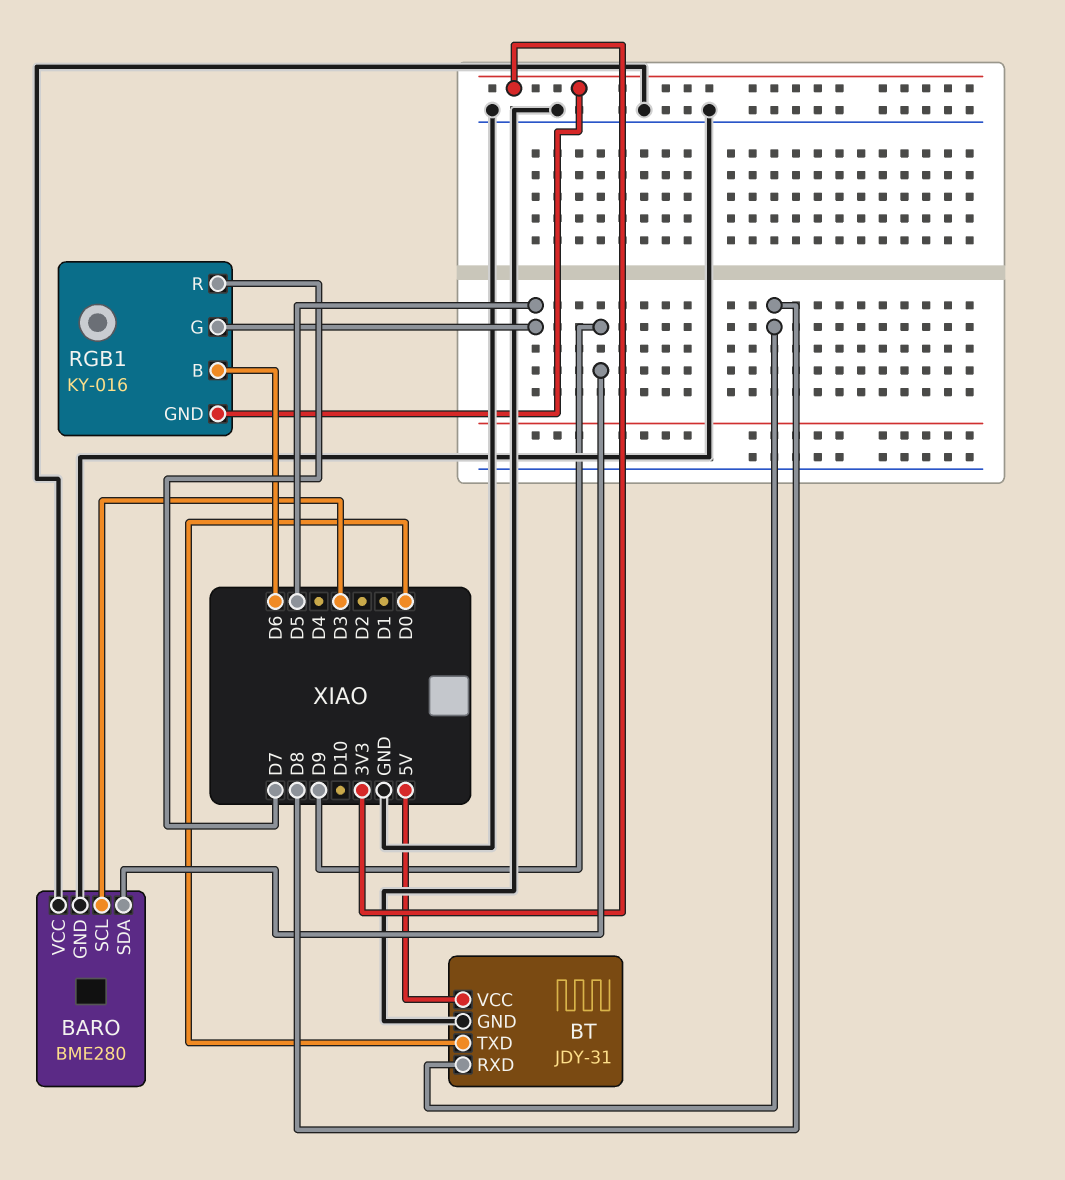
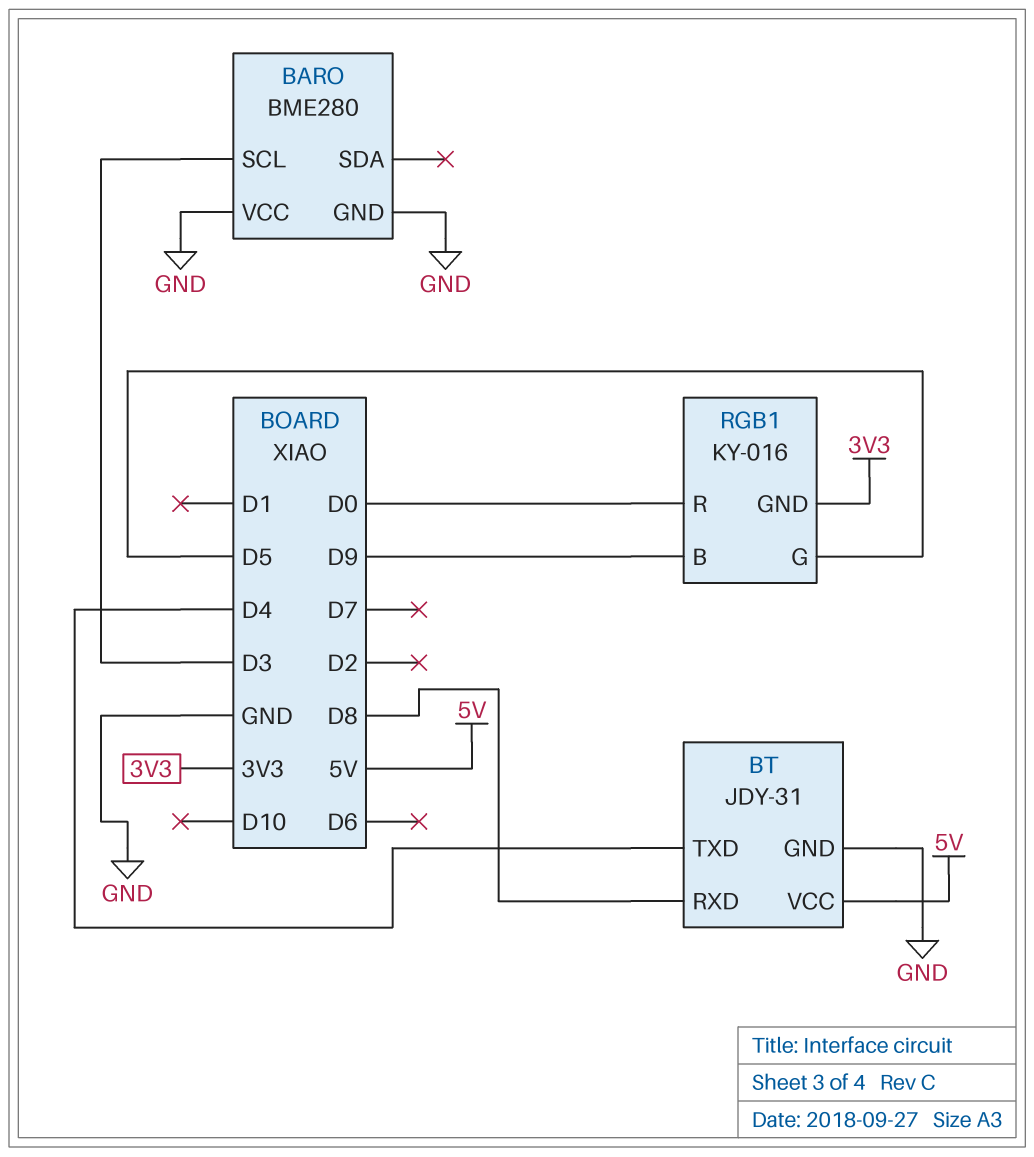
BARO pin SDA: D9 -> none
BT pin TXD: D0 -> D4
RGB1 pin B: D6 -> D9
RGB1 pin R: D7 -> D0

